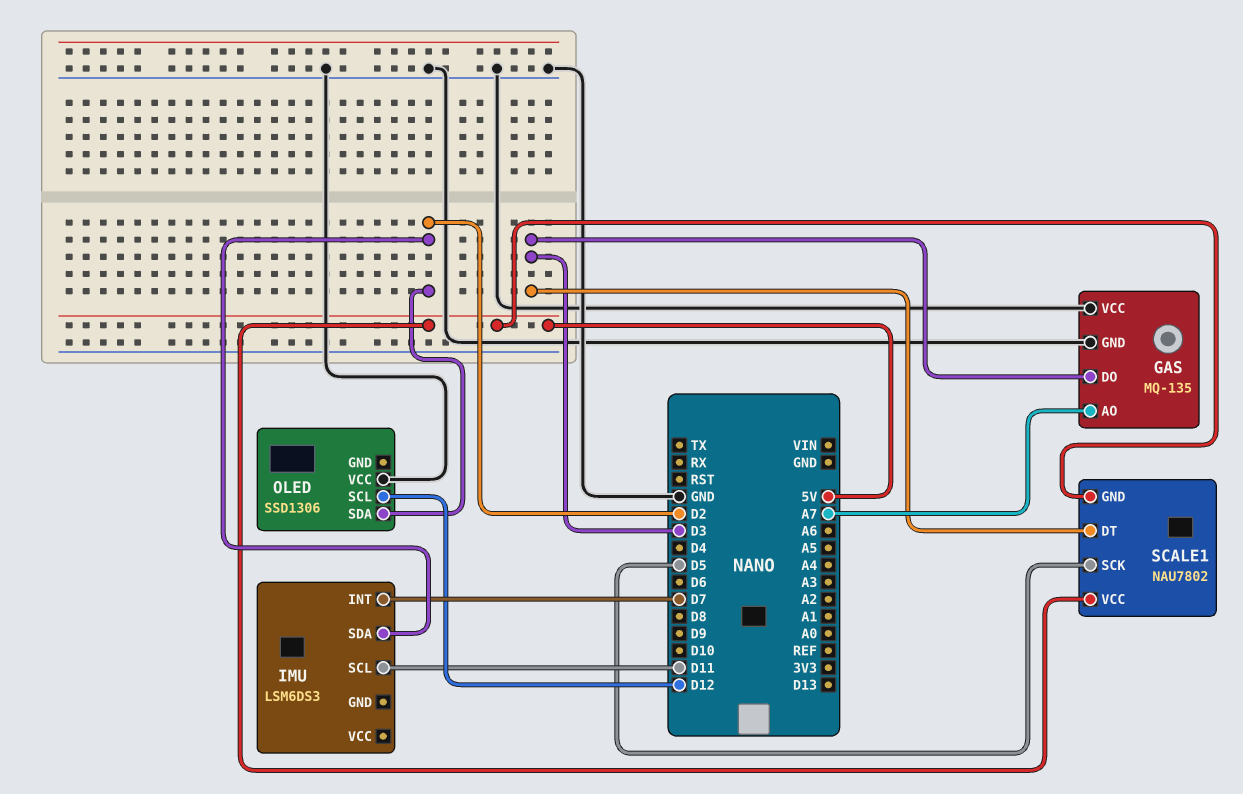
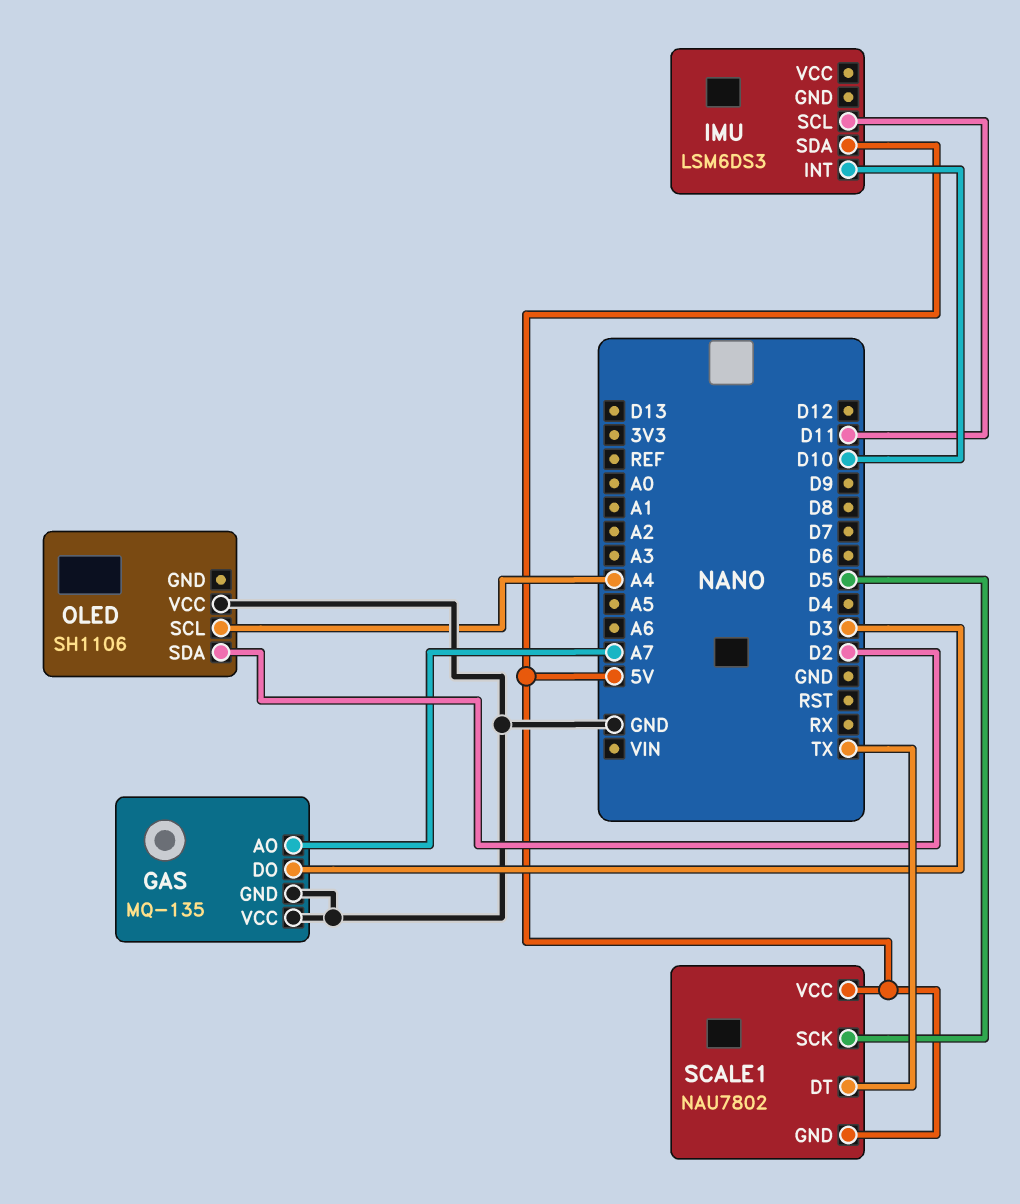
IMU pin INT: D7 -> D10
IMU pin SDA: D2 -> 5V
OLED: SSD1306 -> SH1106
OLED pin SCL: D12 -> A4
SCALE1 pin DT: D3 -> TX

